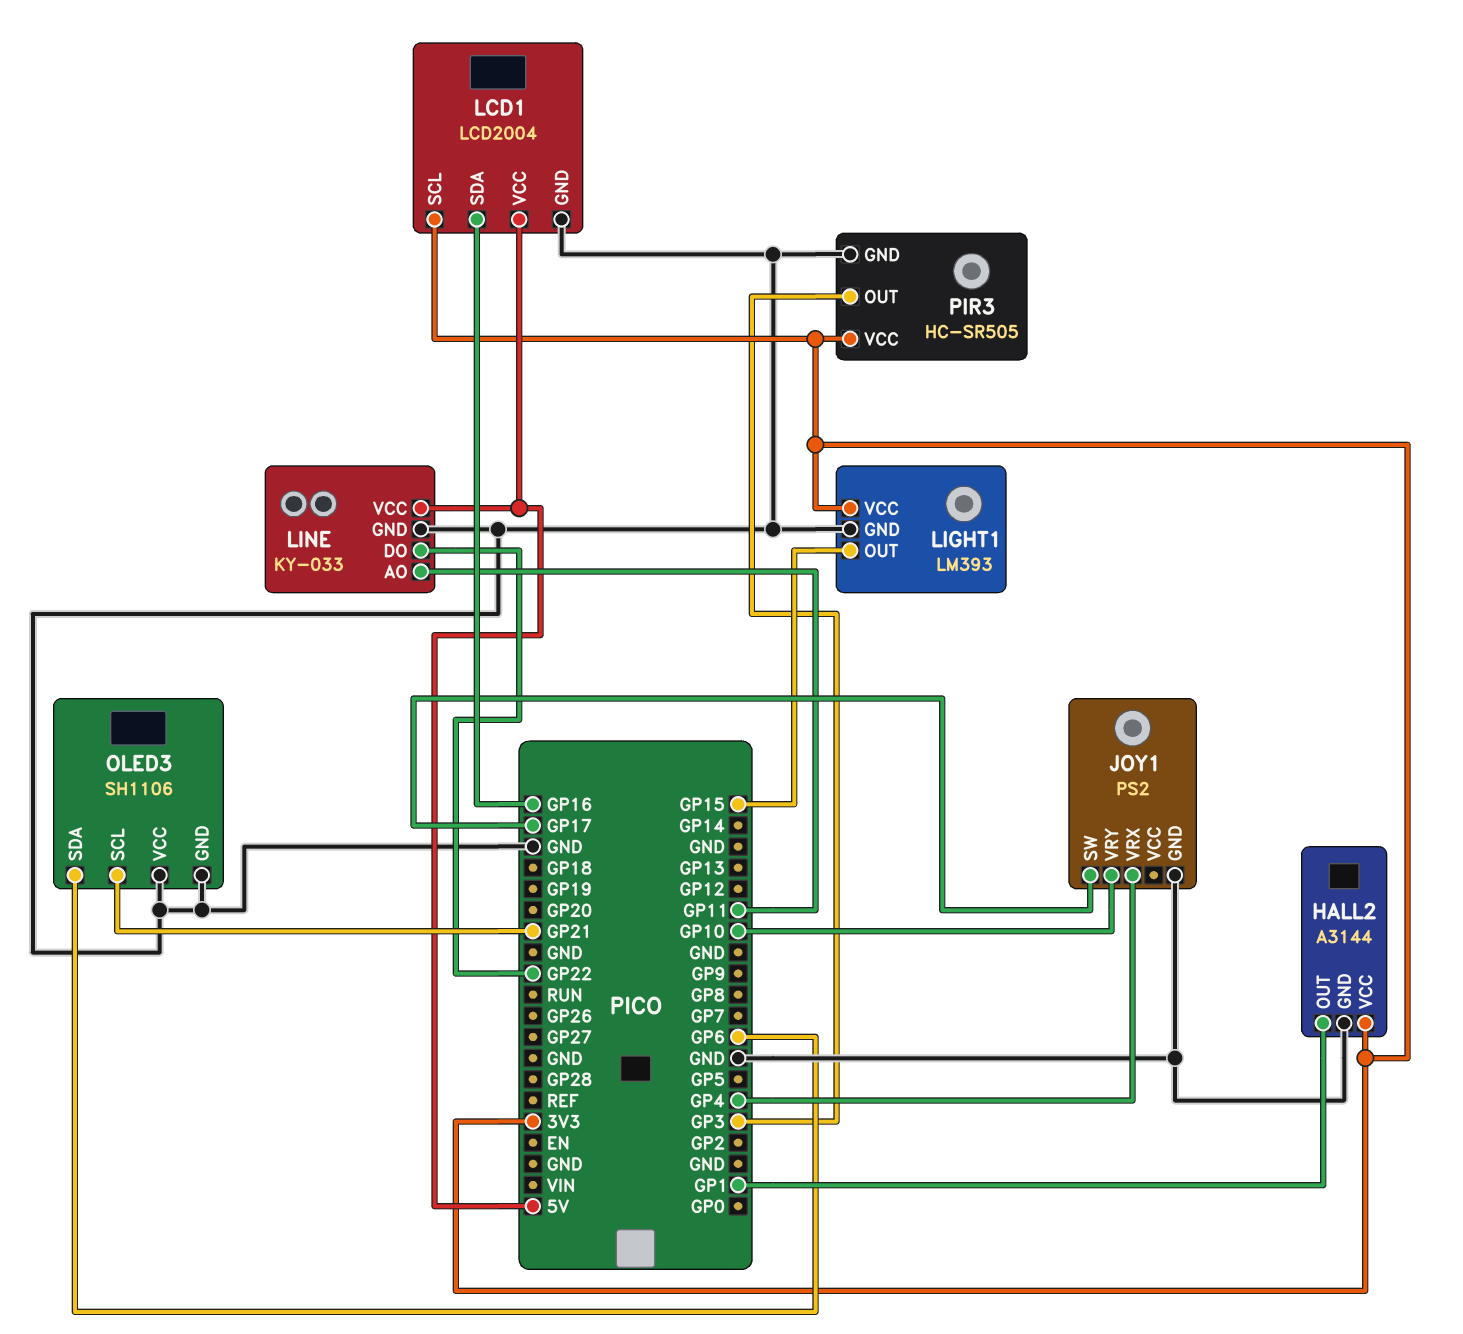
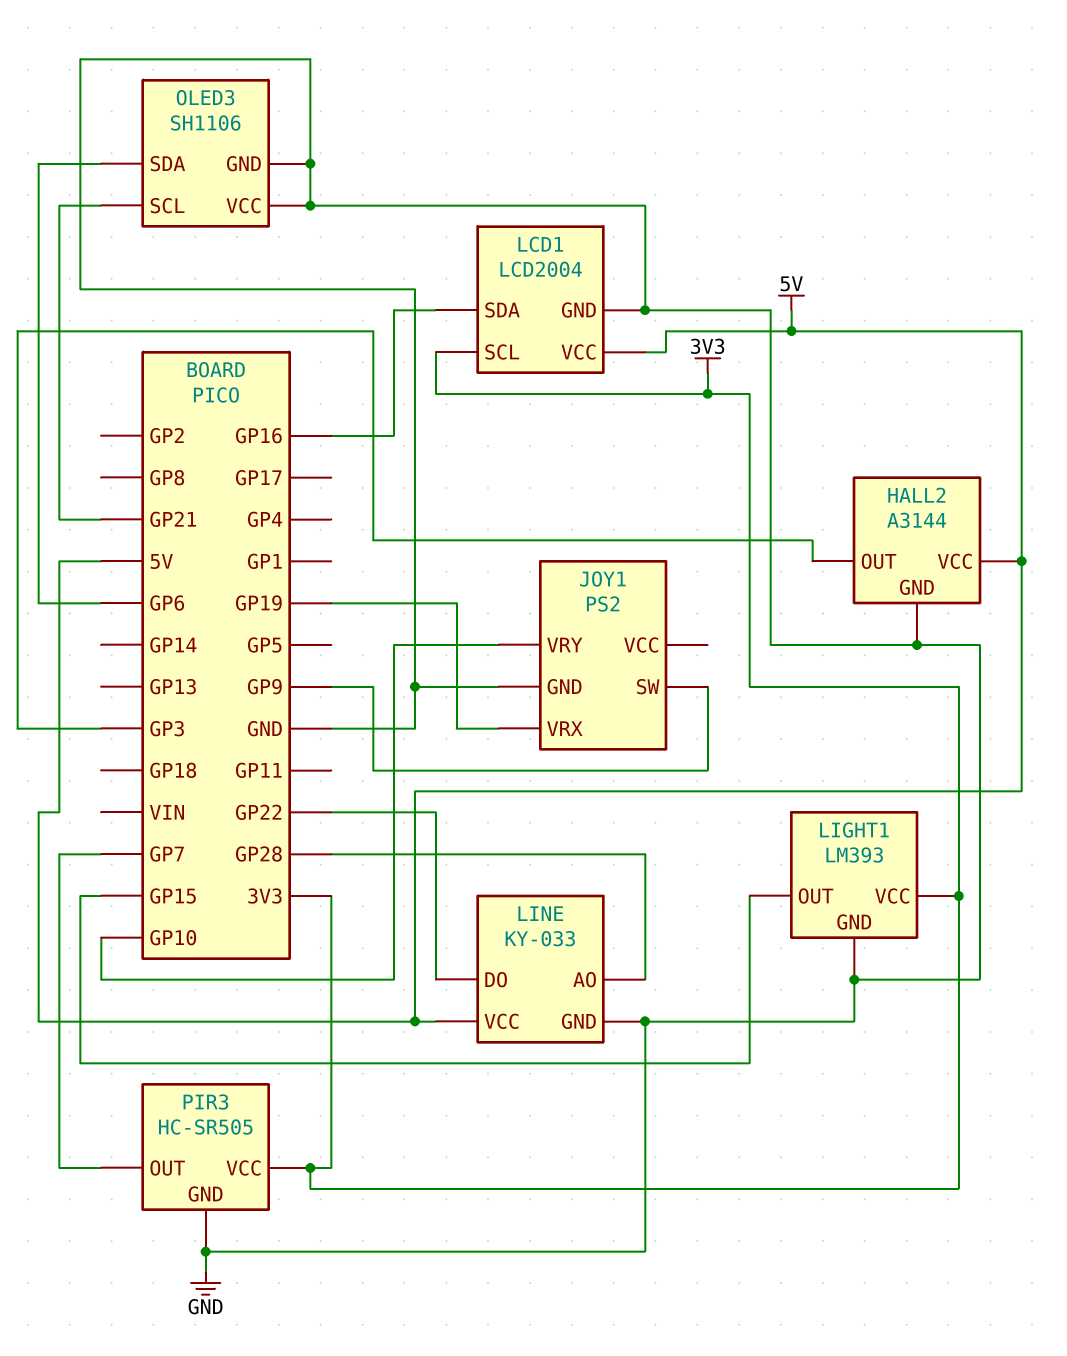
HALL2 pin OUT: GP1 -> GP3
HALL2 pin VCC: 3V3 -> 5V
JOY1 pin SW: GP17 -> GP9
JOY1 pin VRX: GP4 -> GP19
LINE pin AO: GP11 -> GP28
PIR3 pin OUT: GP3 -> GP7

